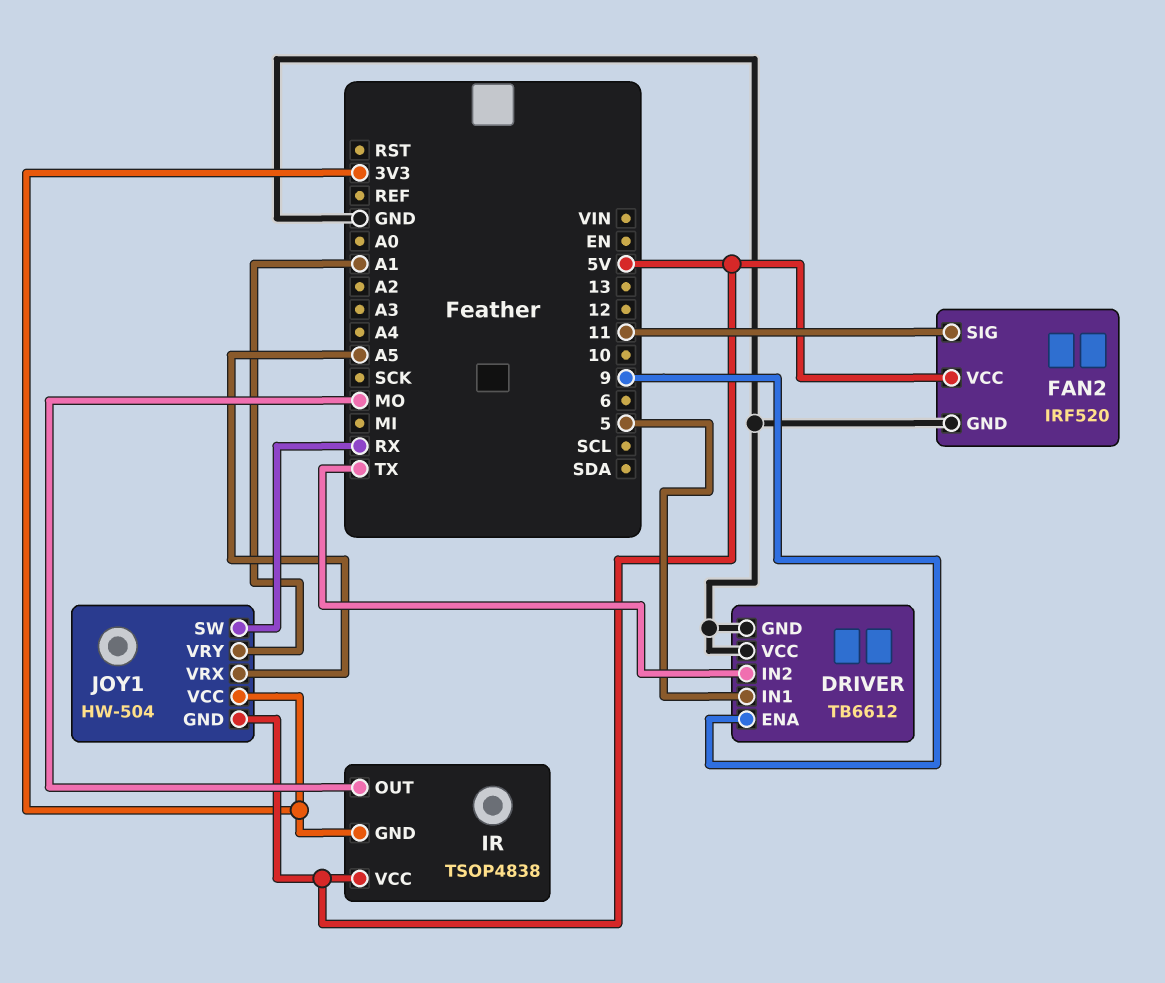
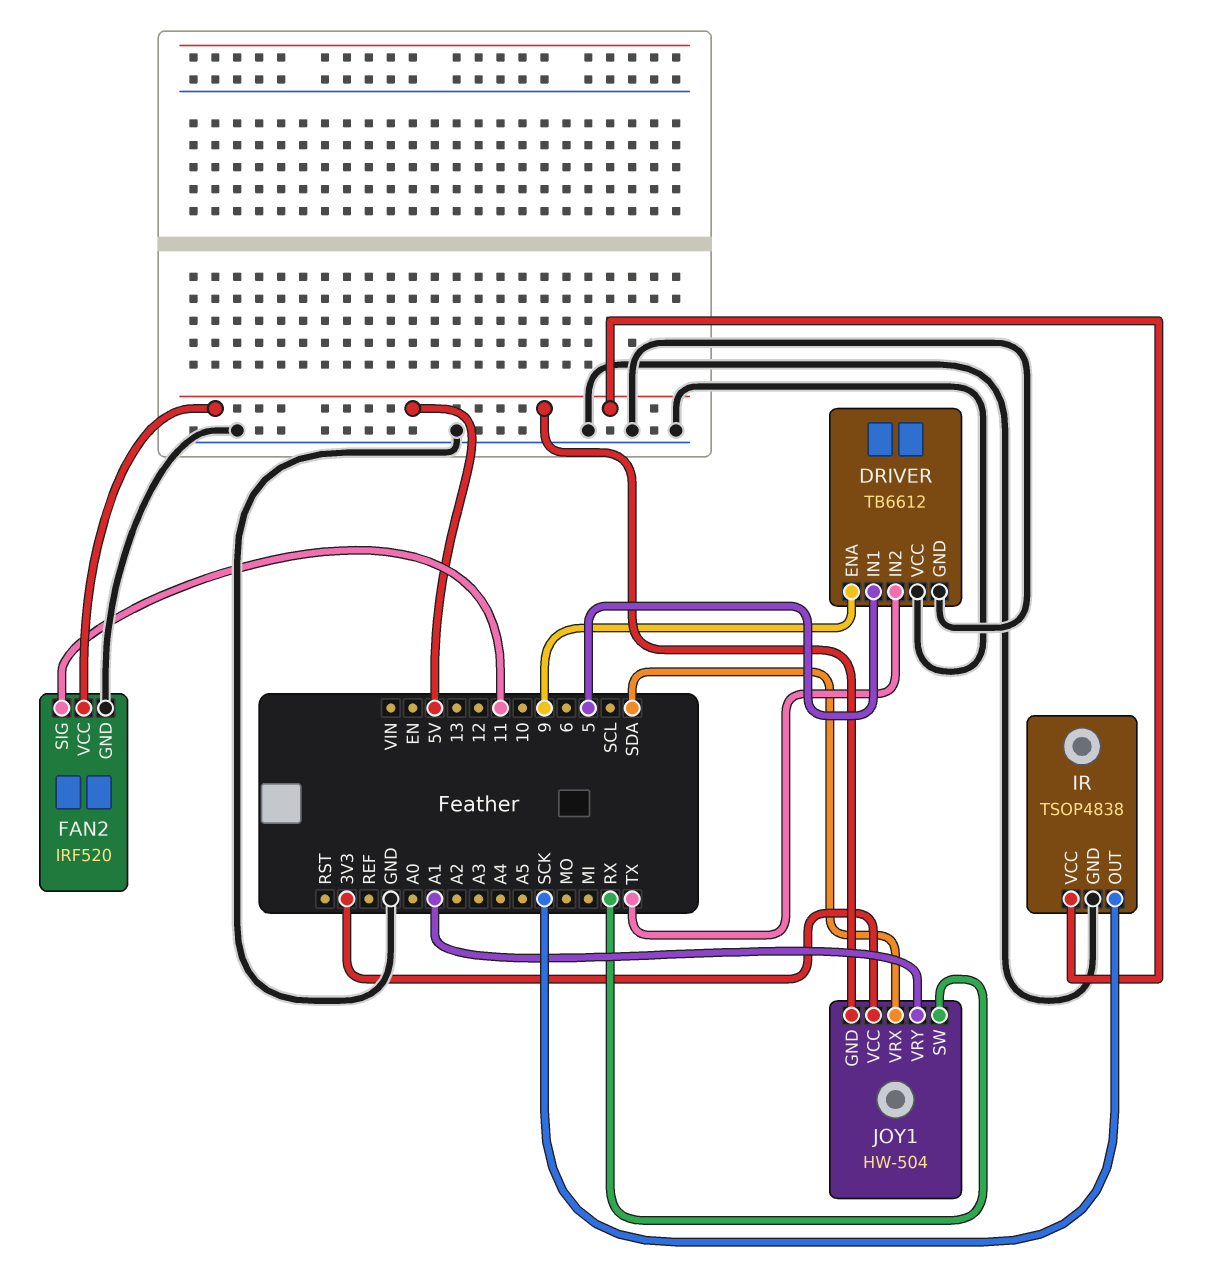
IR pin GND: 3V3 -> GND
IR pin OUT: MO -> SCK
JOY1 pin VRX: A5 -> SDA

